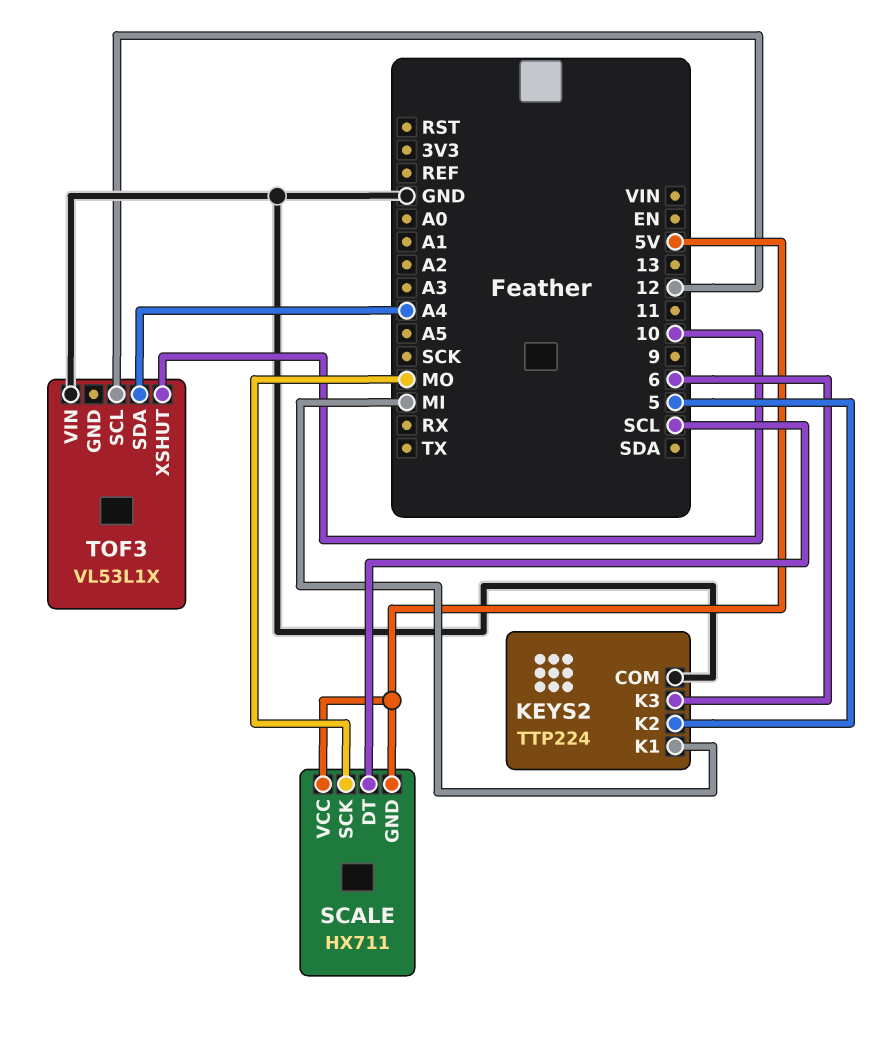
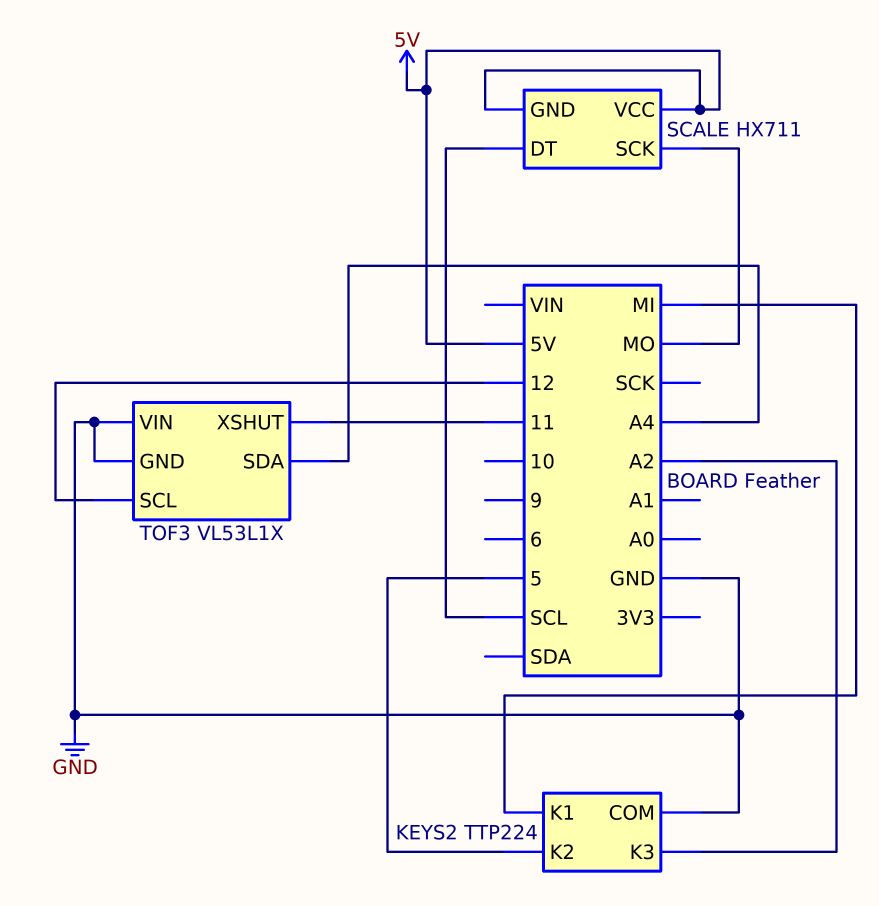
KEYS2 pin K3: 6 -> A2
TOF3 pin GND: none -> GND
TOF3 pin XSHUT: 10 -> 11

